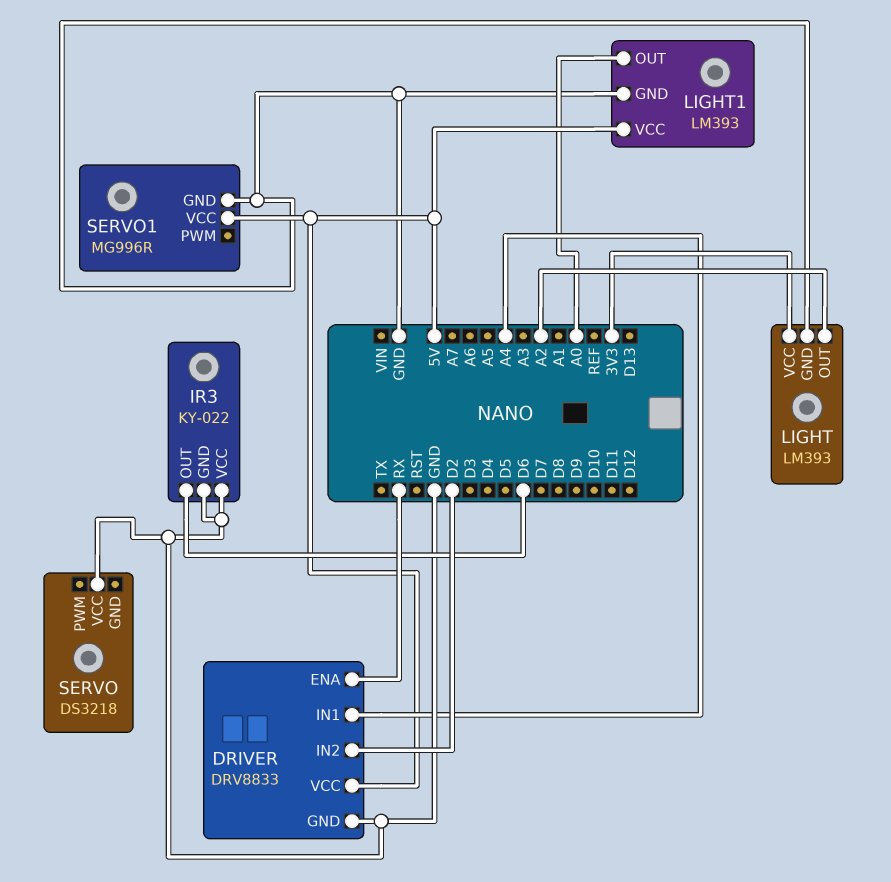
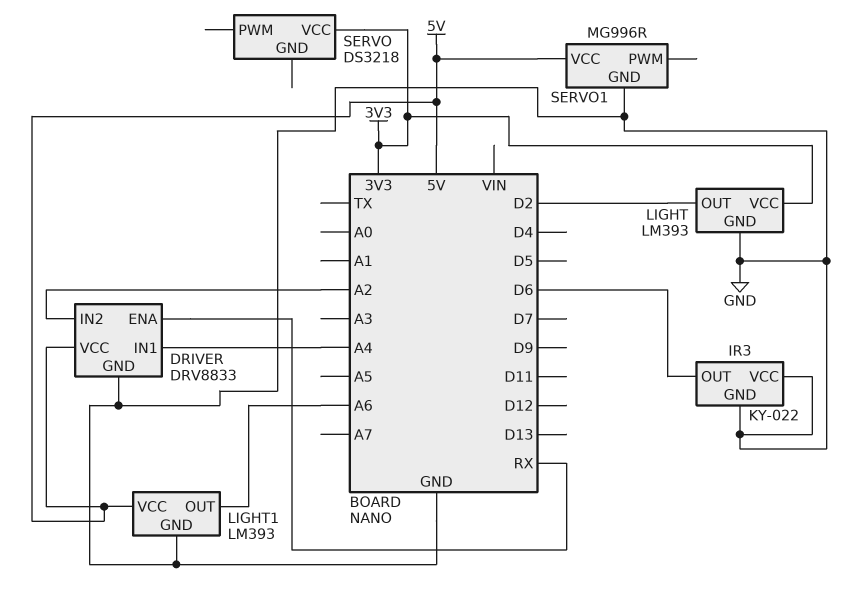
DRIVER pin IN2: D2 -> A2
LIGHT pin OUT: A2 -> D2
LIGHT1 pin OUT: A0 -> A6
SERVO pin VCC: GND -> 3V3

